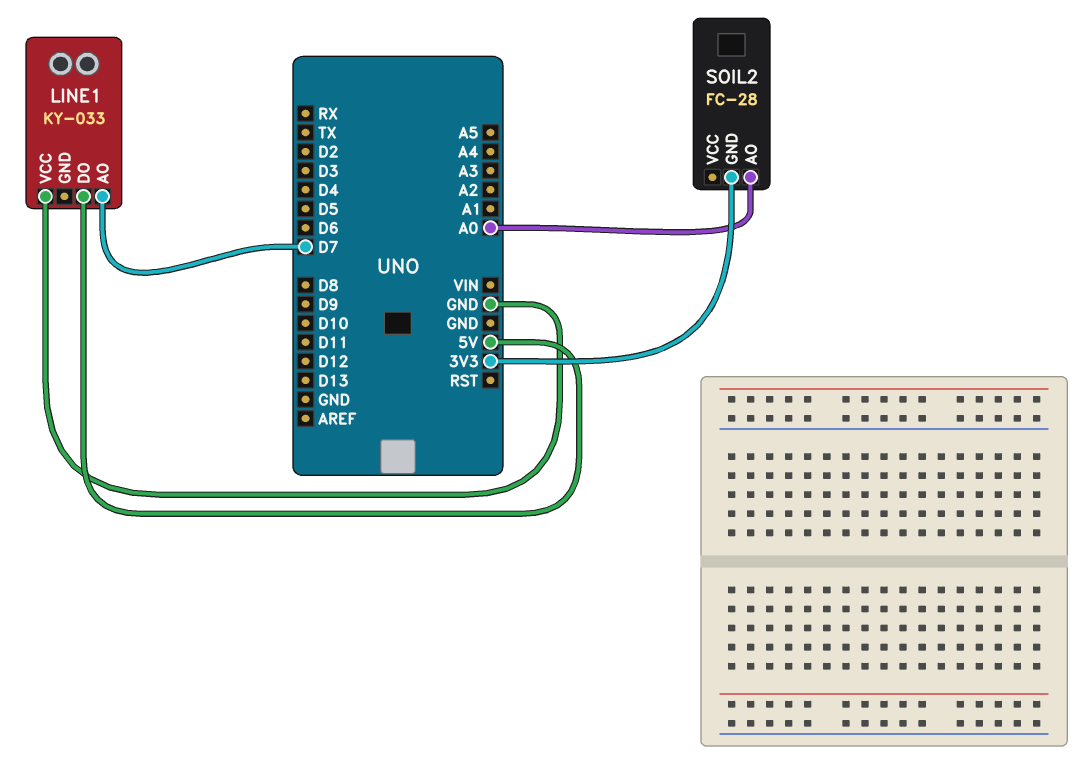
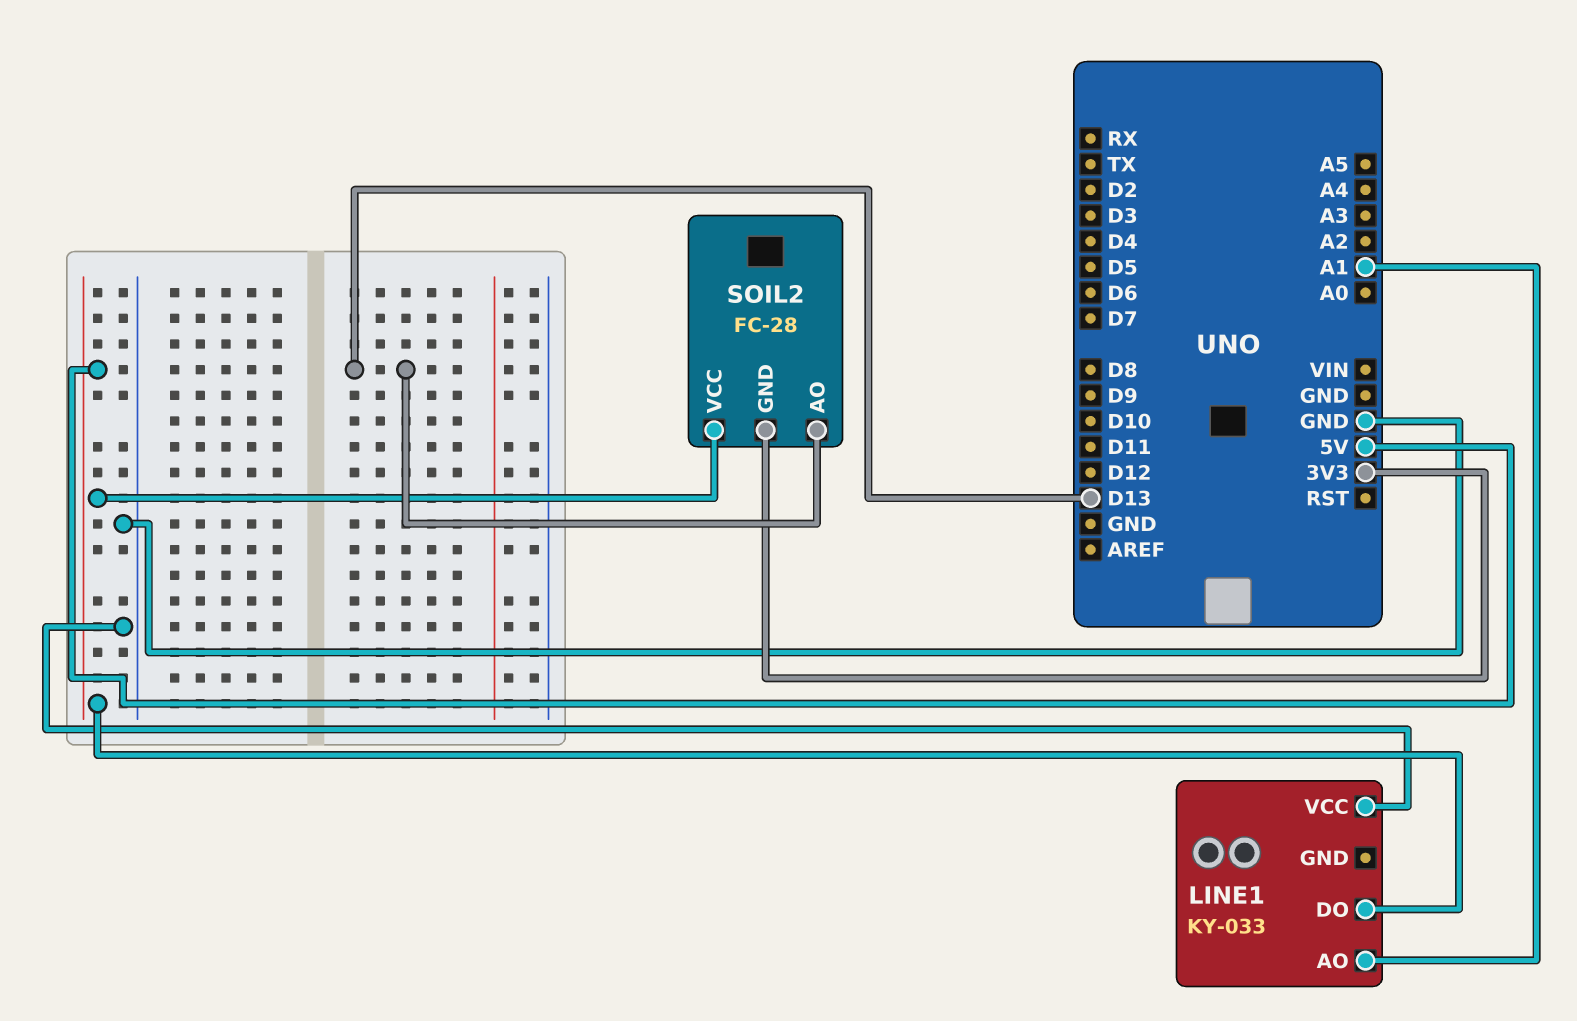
LINE1 pin AO: D7 -> A1
SOIL2 pin AO: A0 -> D13
SOIL2 pin VCC: none -> 5V

